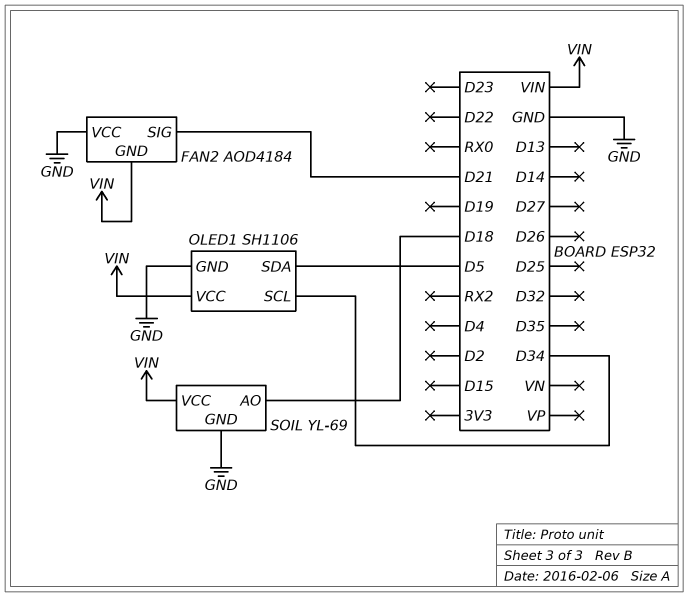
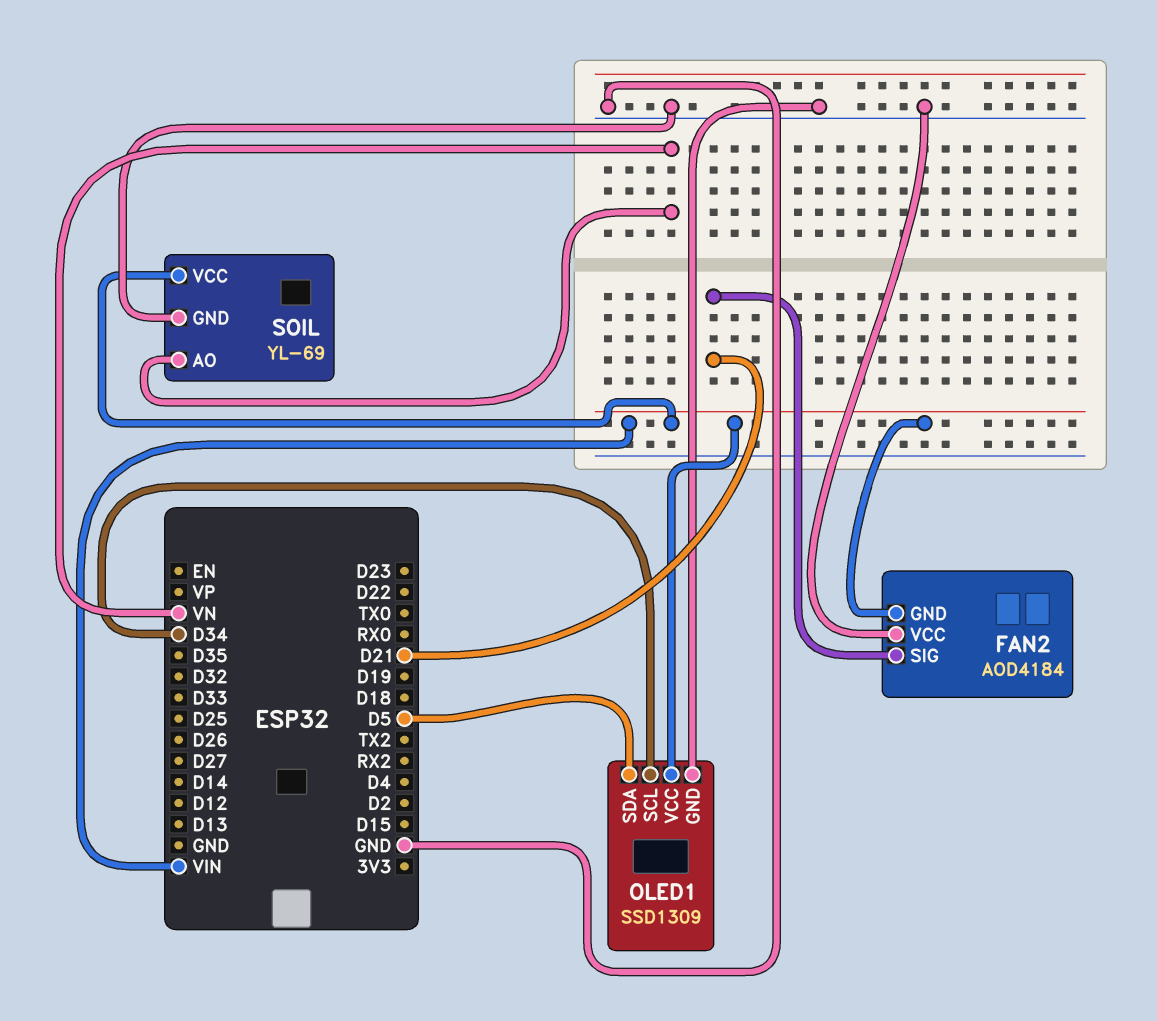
OLED1: SH1106 -> SSD1309
SOIL pin AO: D18 -> VN

